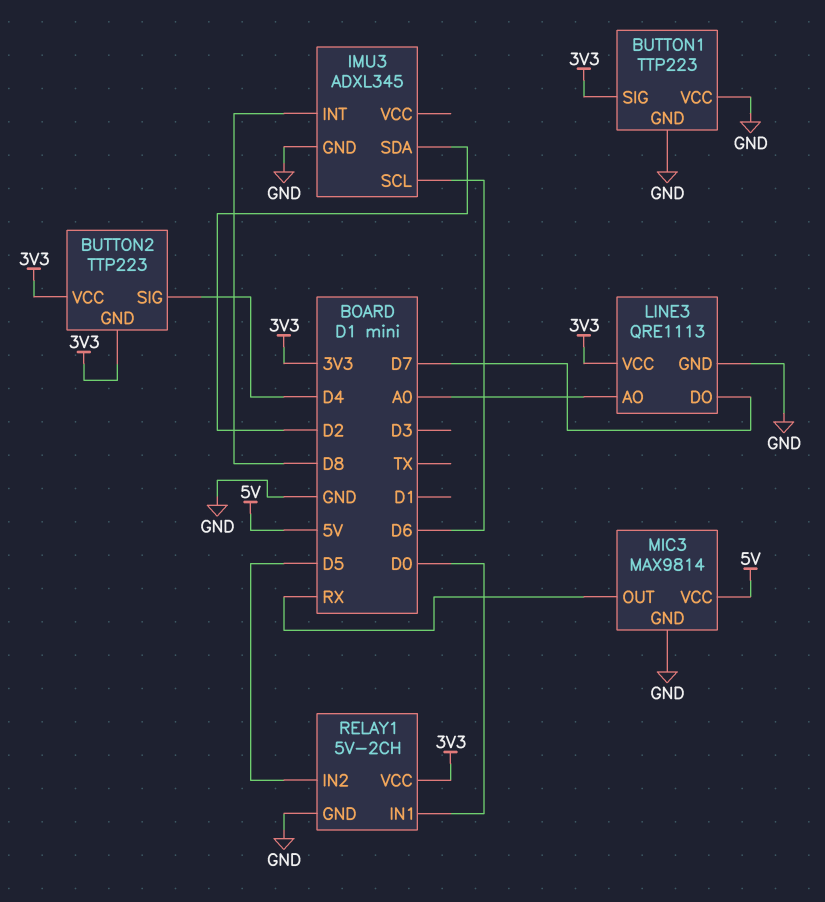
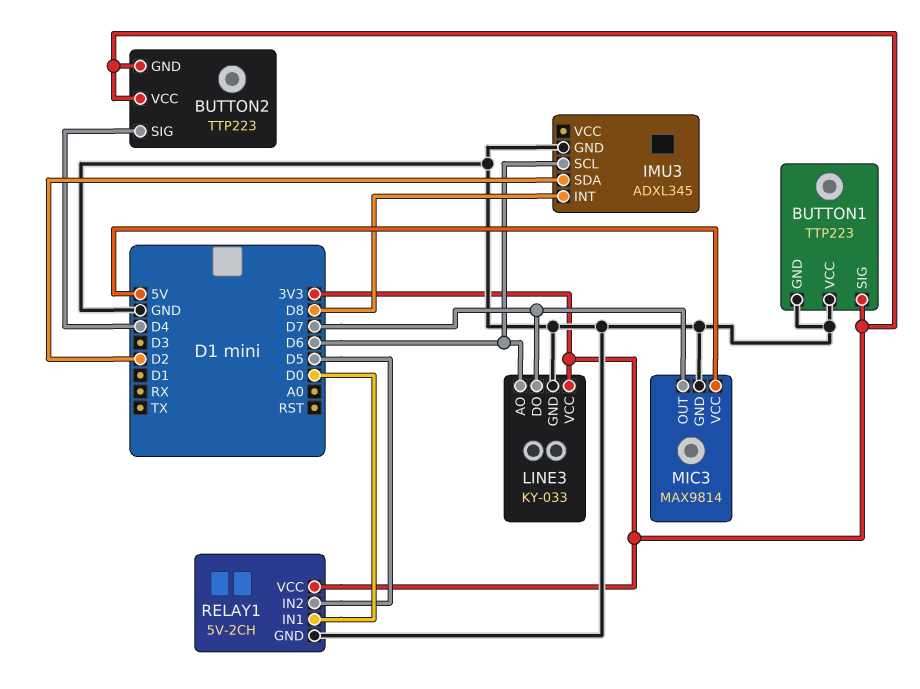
LINE3: QRE1113 -> KY-033
LINE3 pin AO: A0 -> D6
MIC3 pin OUT: RX -> D7

